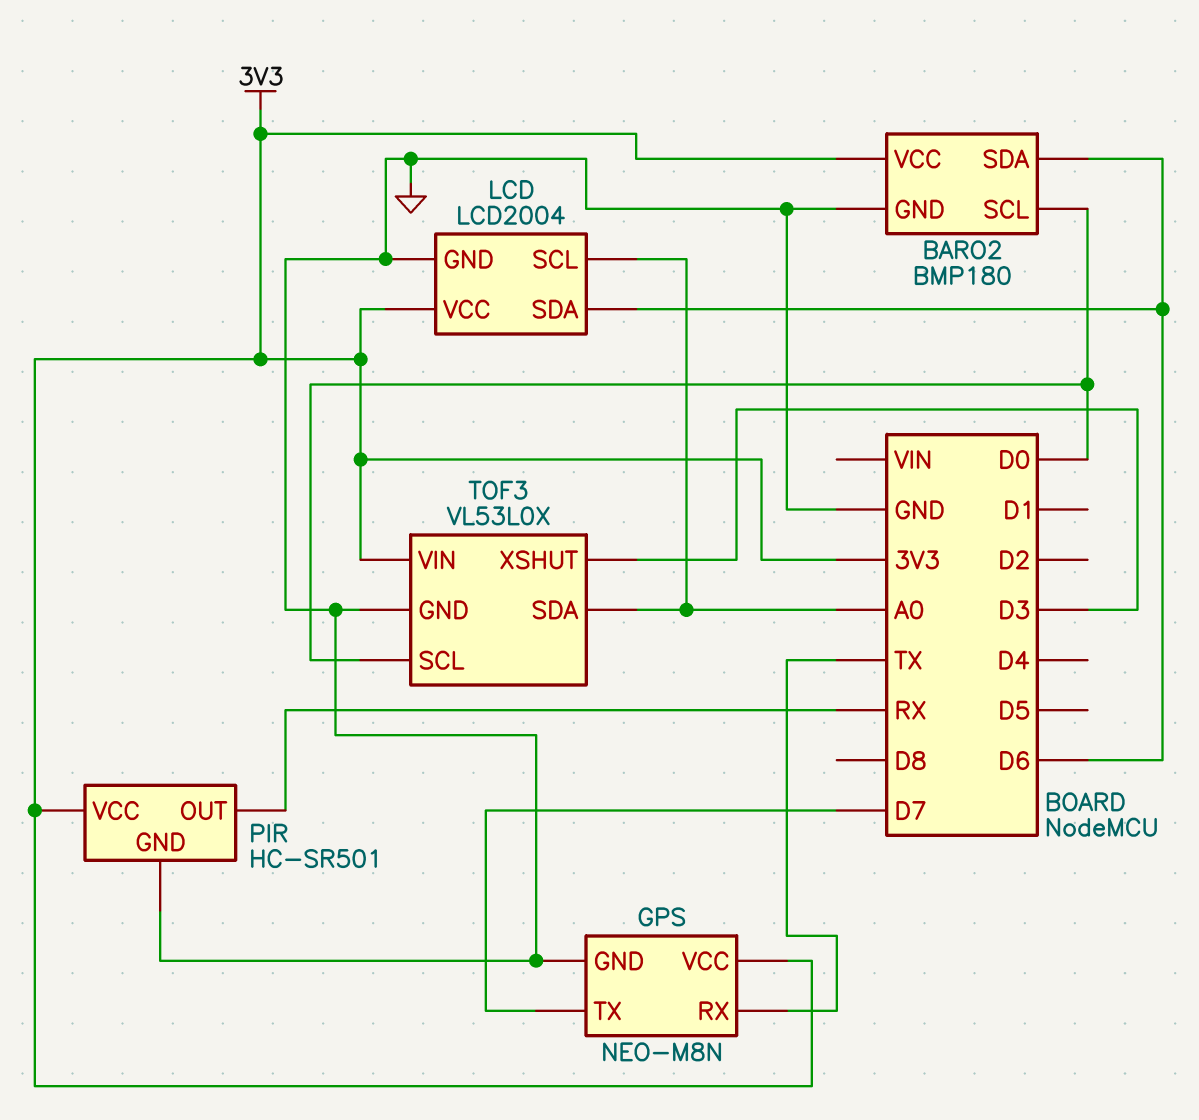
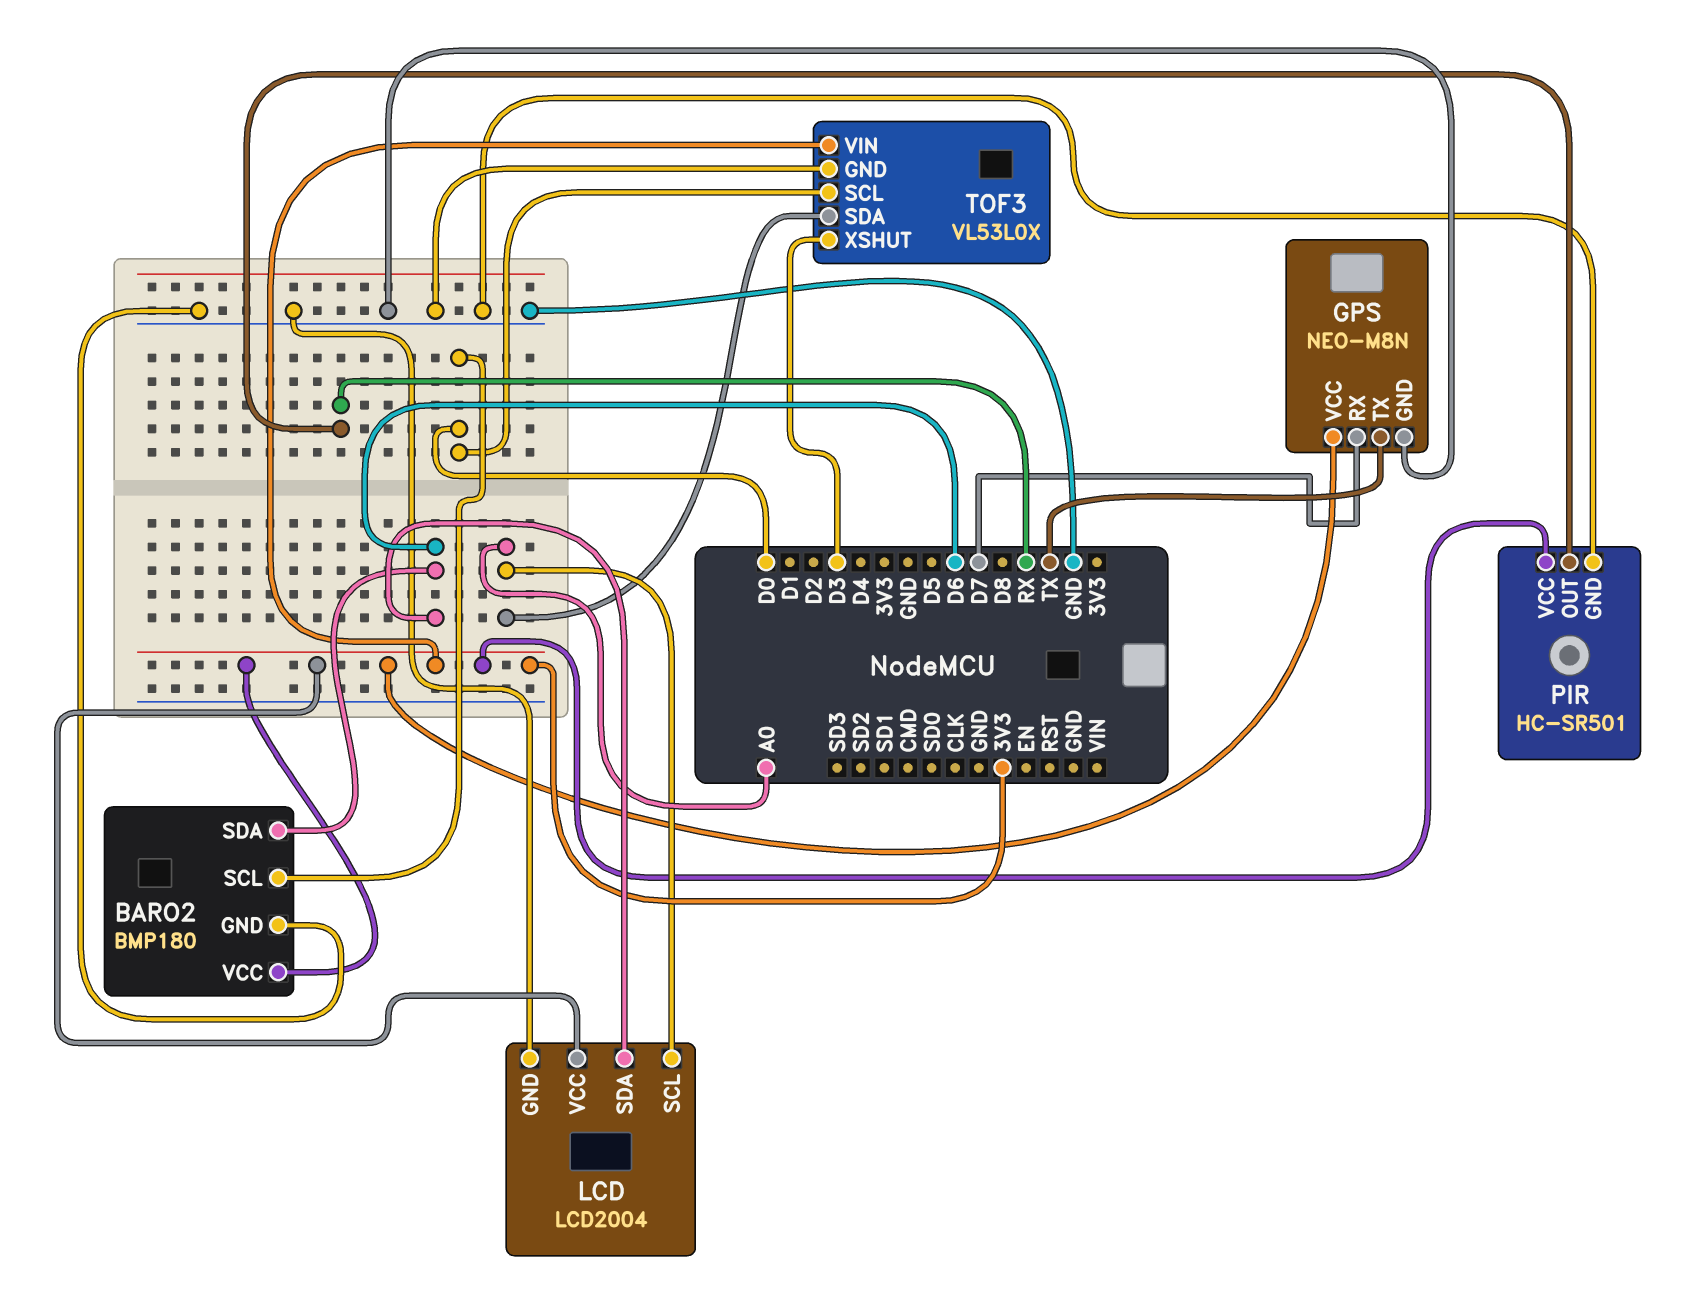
GPS pin RX: TX -> D7
GPS pin TX: D7 -> TX

